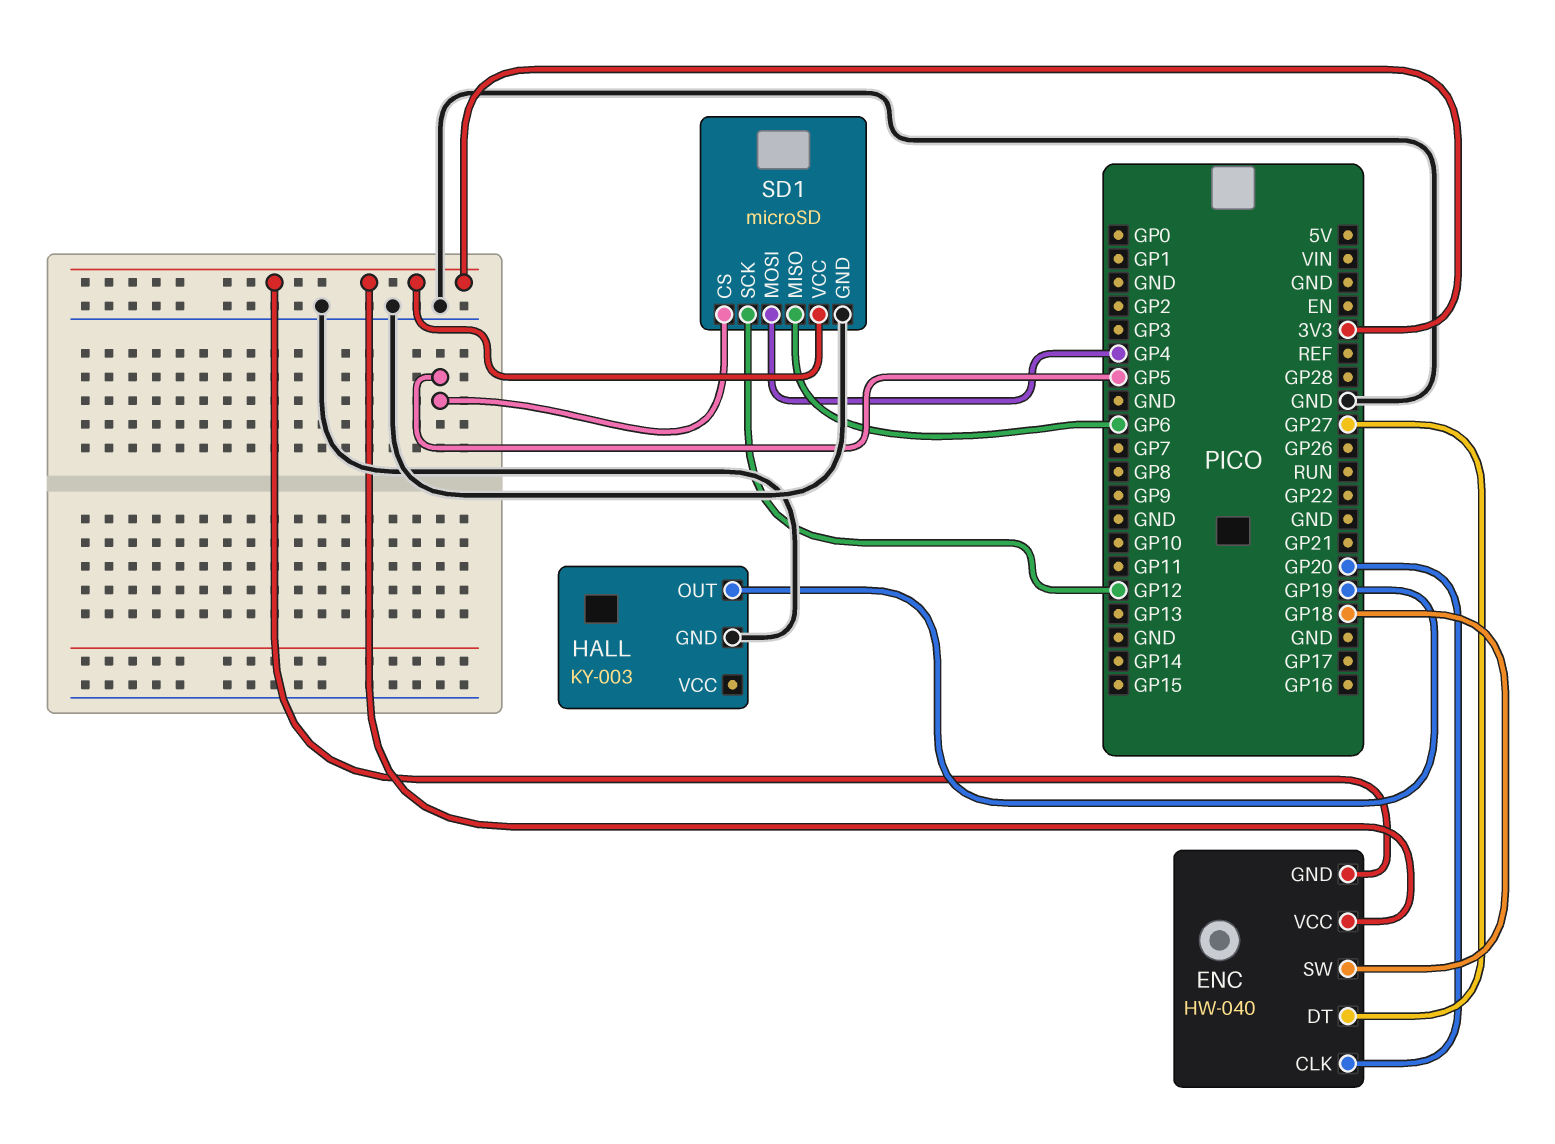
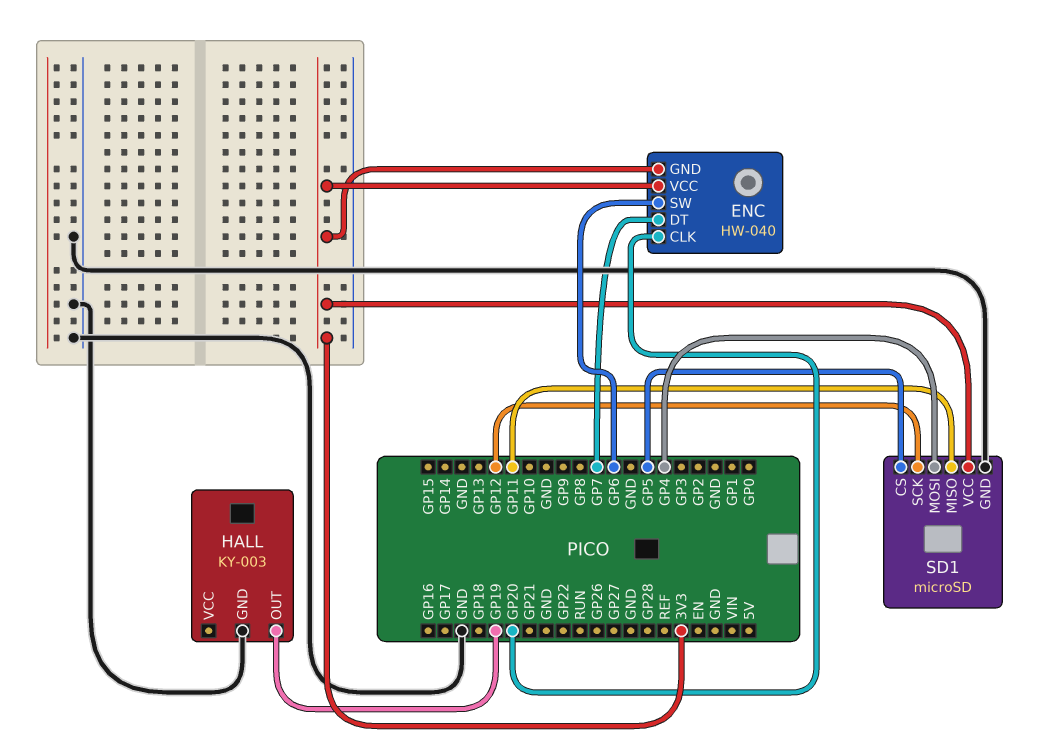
ENC pin DT: GP27 -> GP7
ENC pin SW: GP18 -> GP6
SD1 pin MISO: GP6 -> GP11

